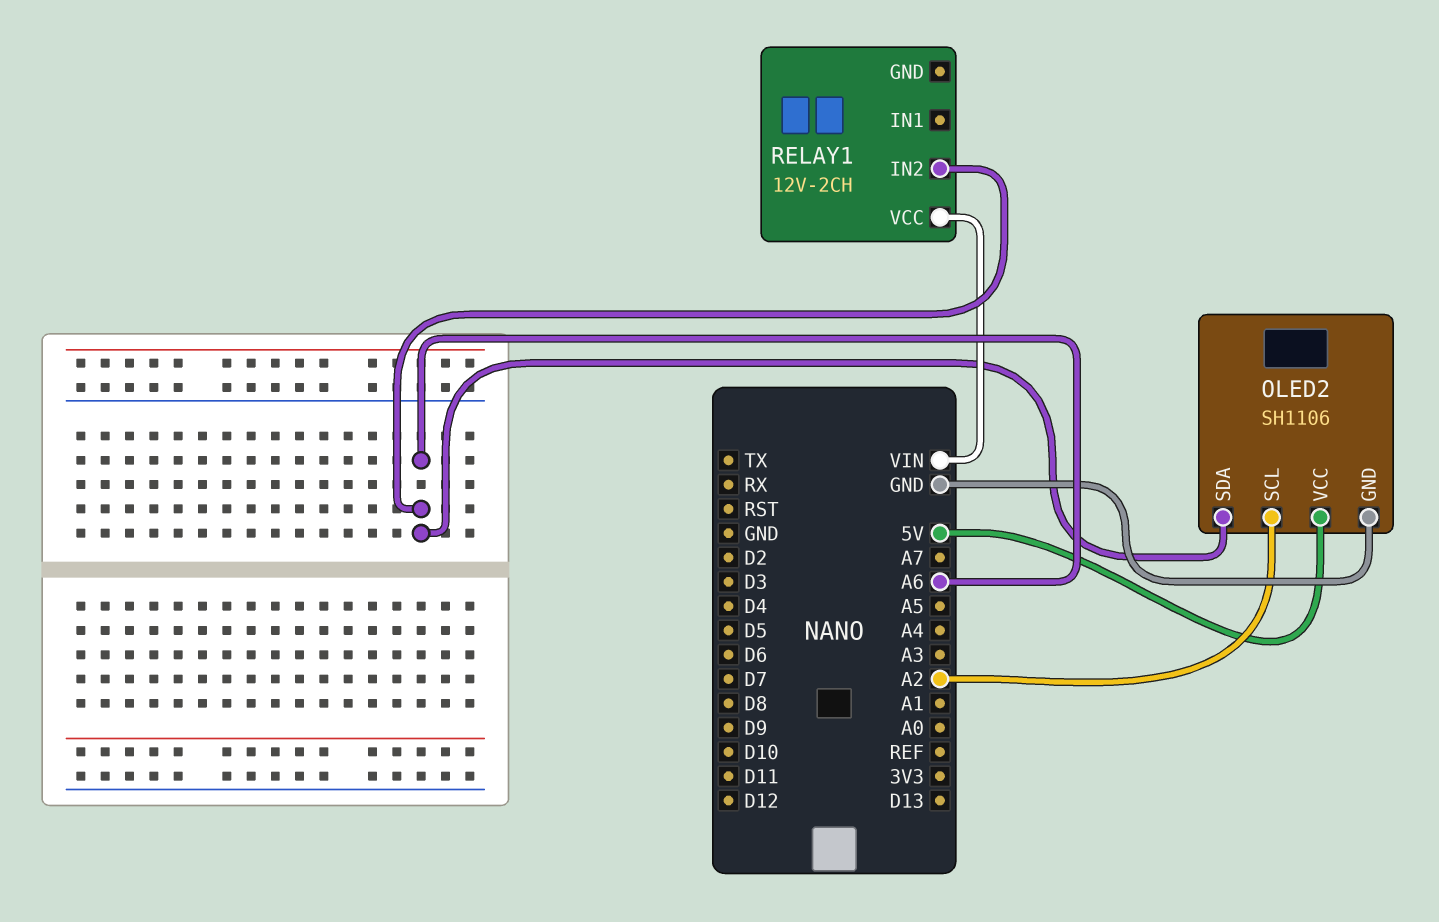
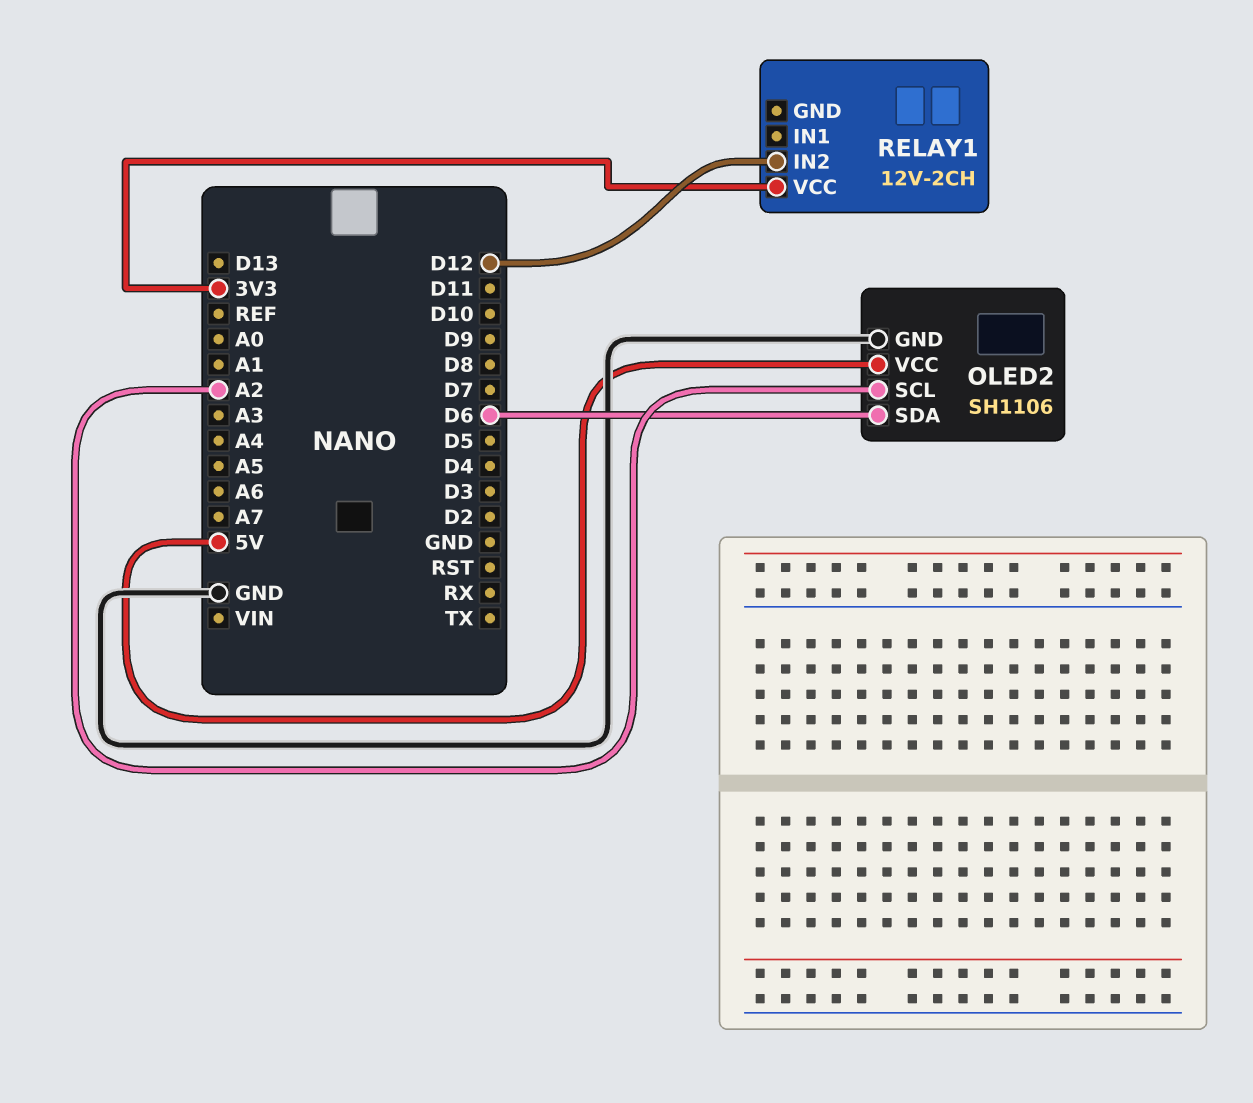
OLED2 pin SDA: A6 -> D6
RELAY1 pin IN2: A6 -> D12
RELAY1 pin VCC: VIN -> 3V3

